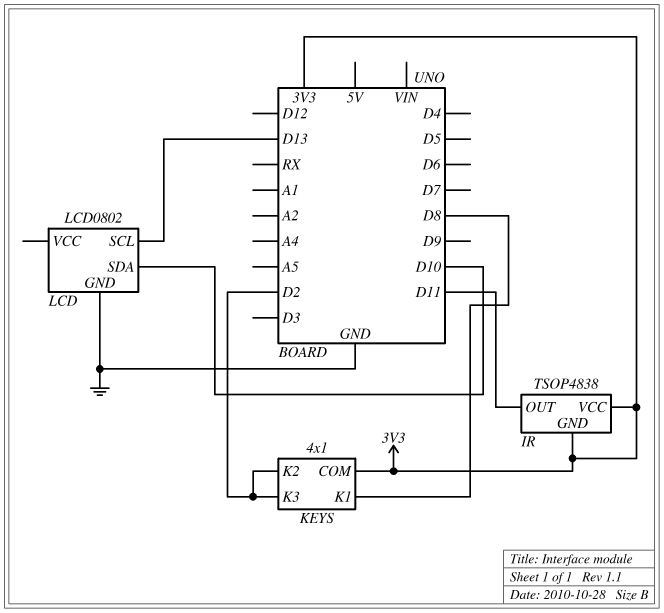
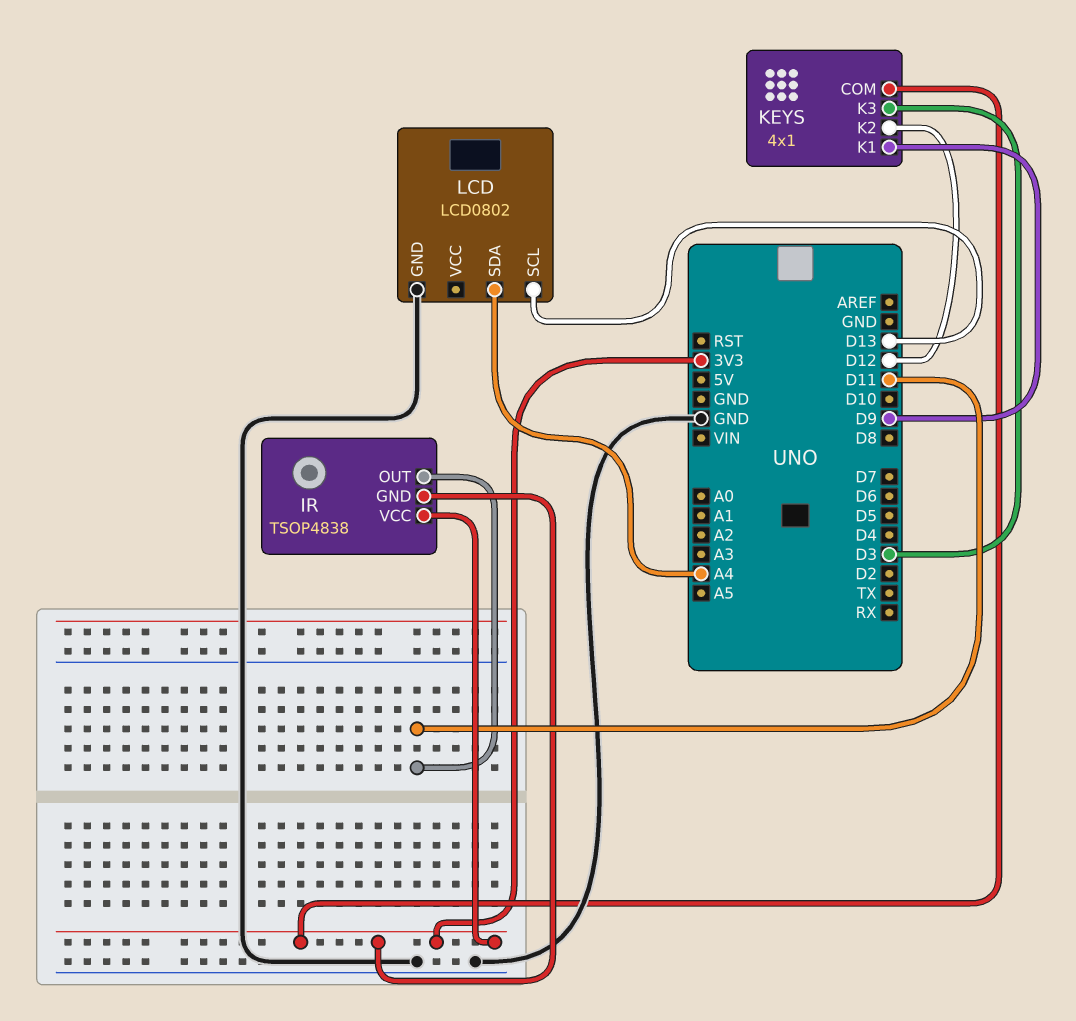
KEYS pin K1: D8 -> D9
KEYS pin K2: D2 -> D12
KEYS pin K3: D2 -> D3
LCD pin SDA: D10 -> A4

